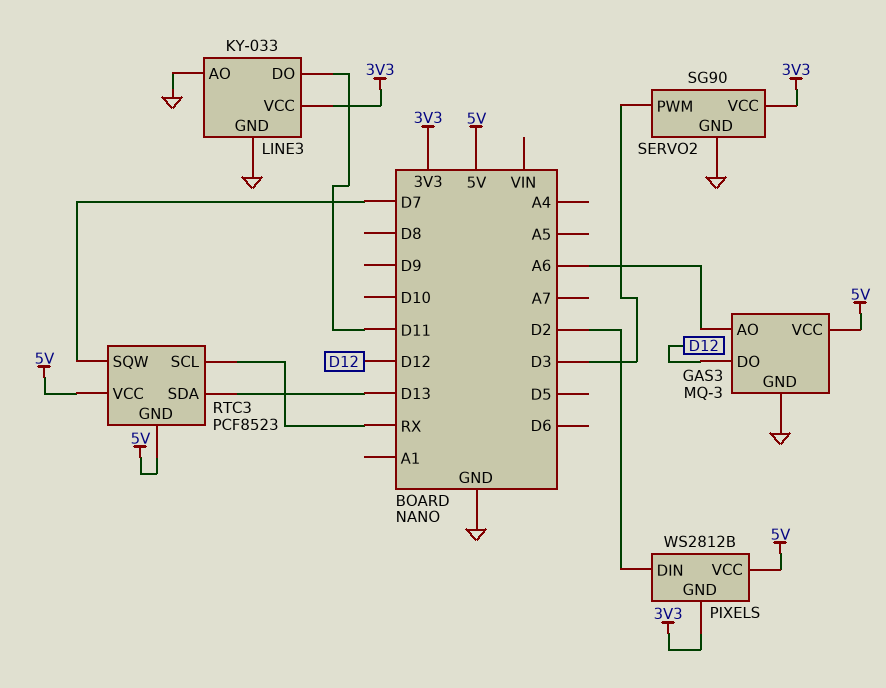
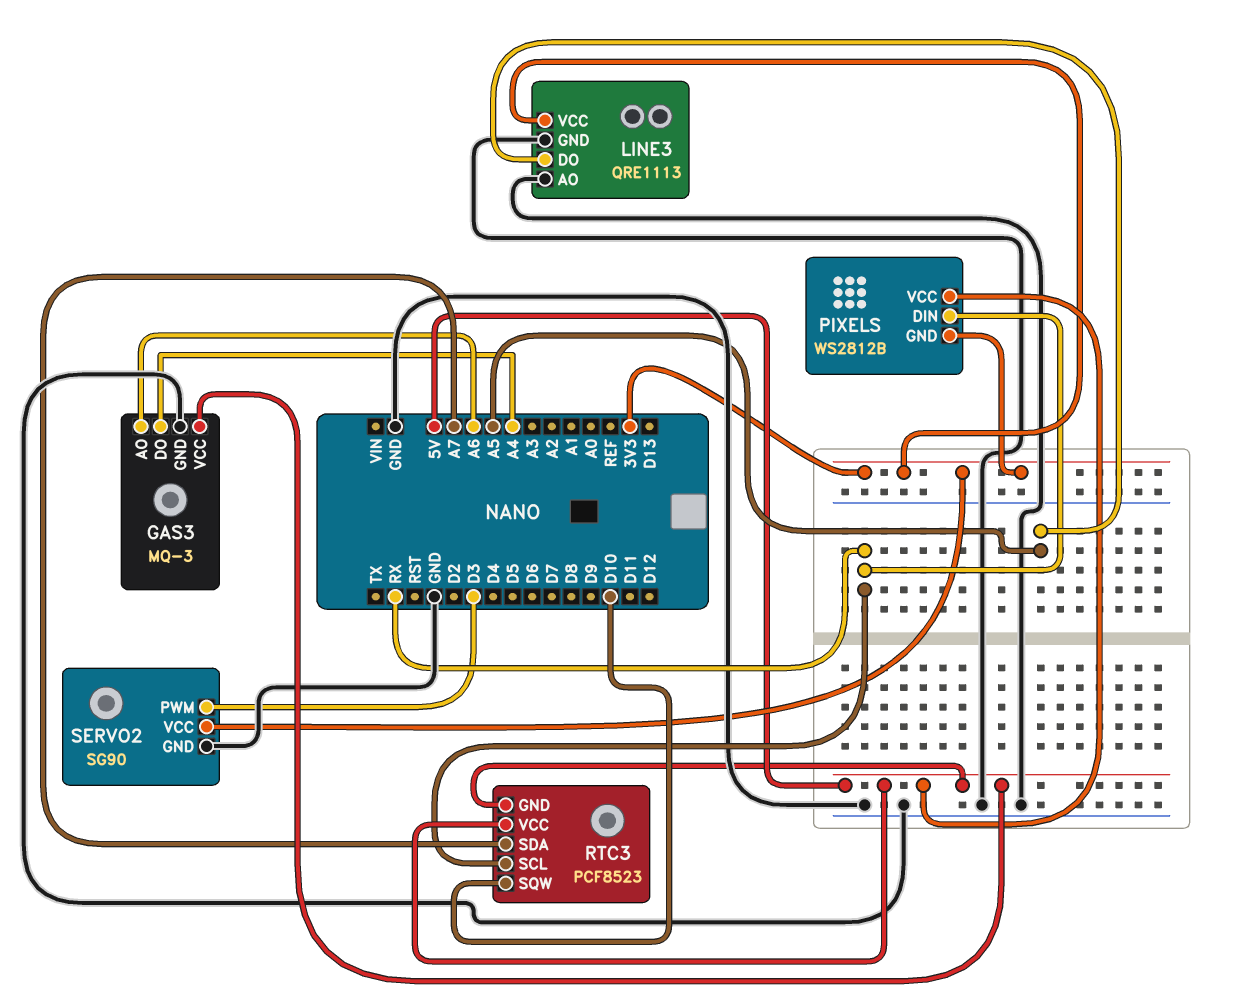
GAS3 pin DO: D12 -> A4
LINE3: KY-033 -> QRE1113
LINE3 pin DO: D11 -> A5
PIXELS pin DIN: D2 -> RX
RTC3 pin SDA: D13 -> A7
RTC3 pin SQW: D7 -> D10

